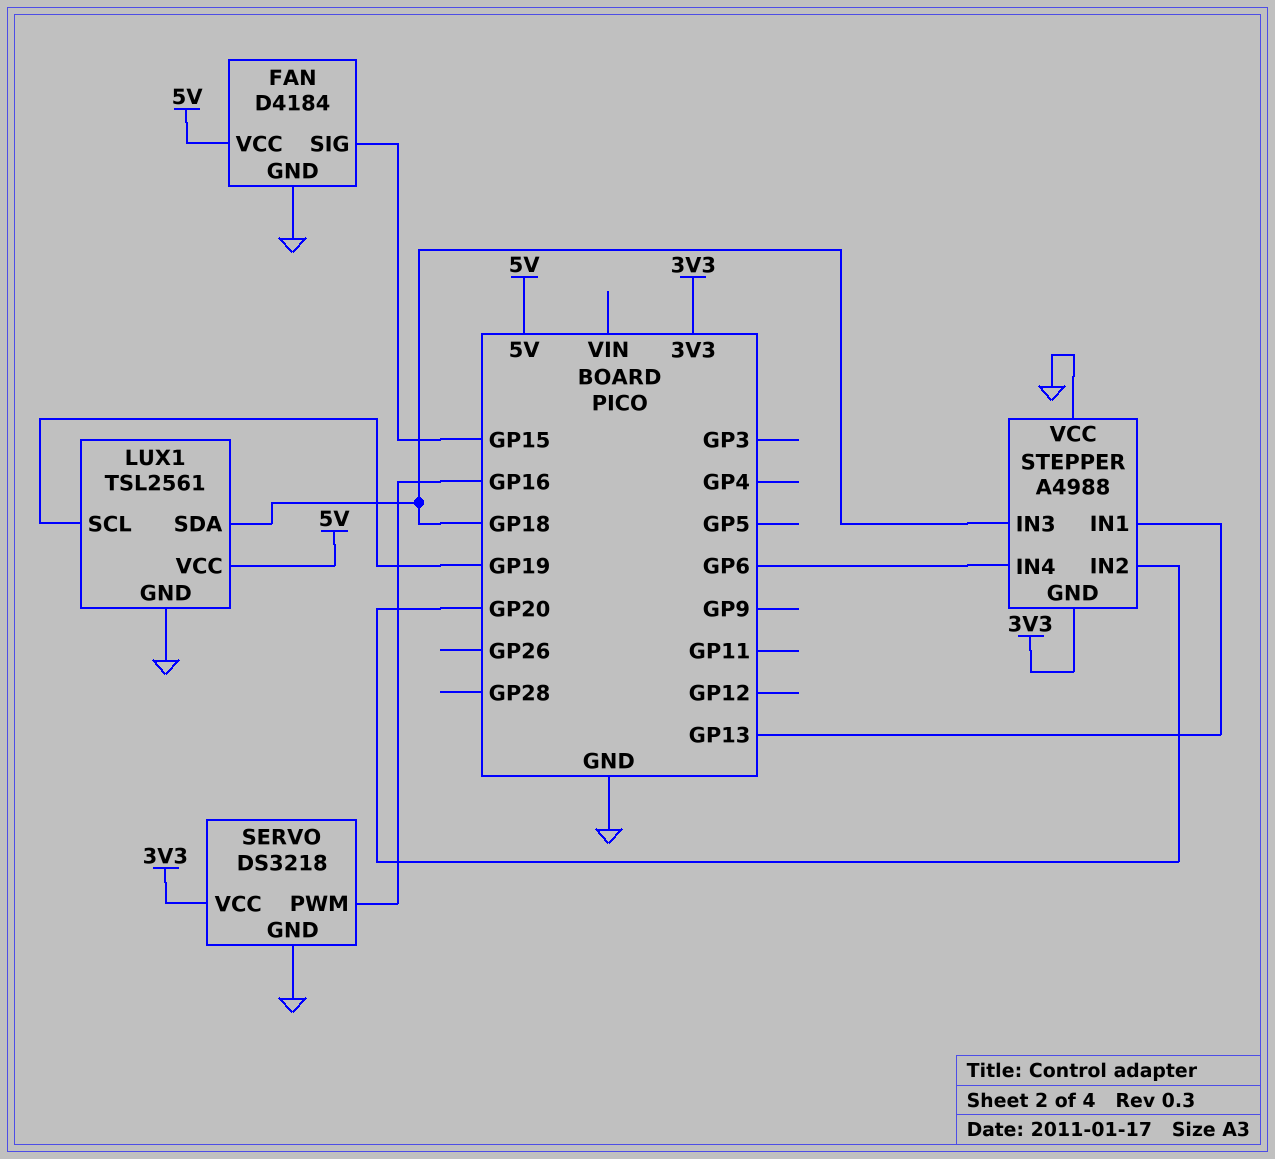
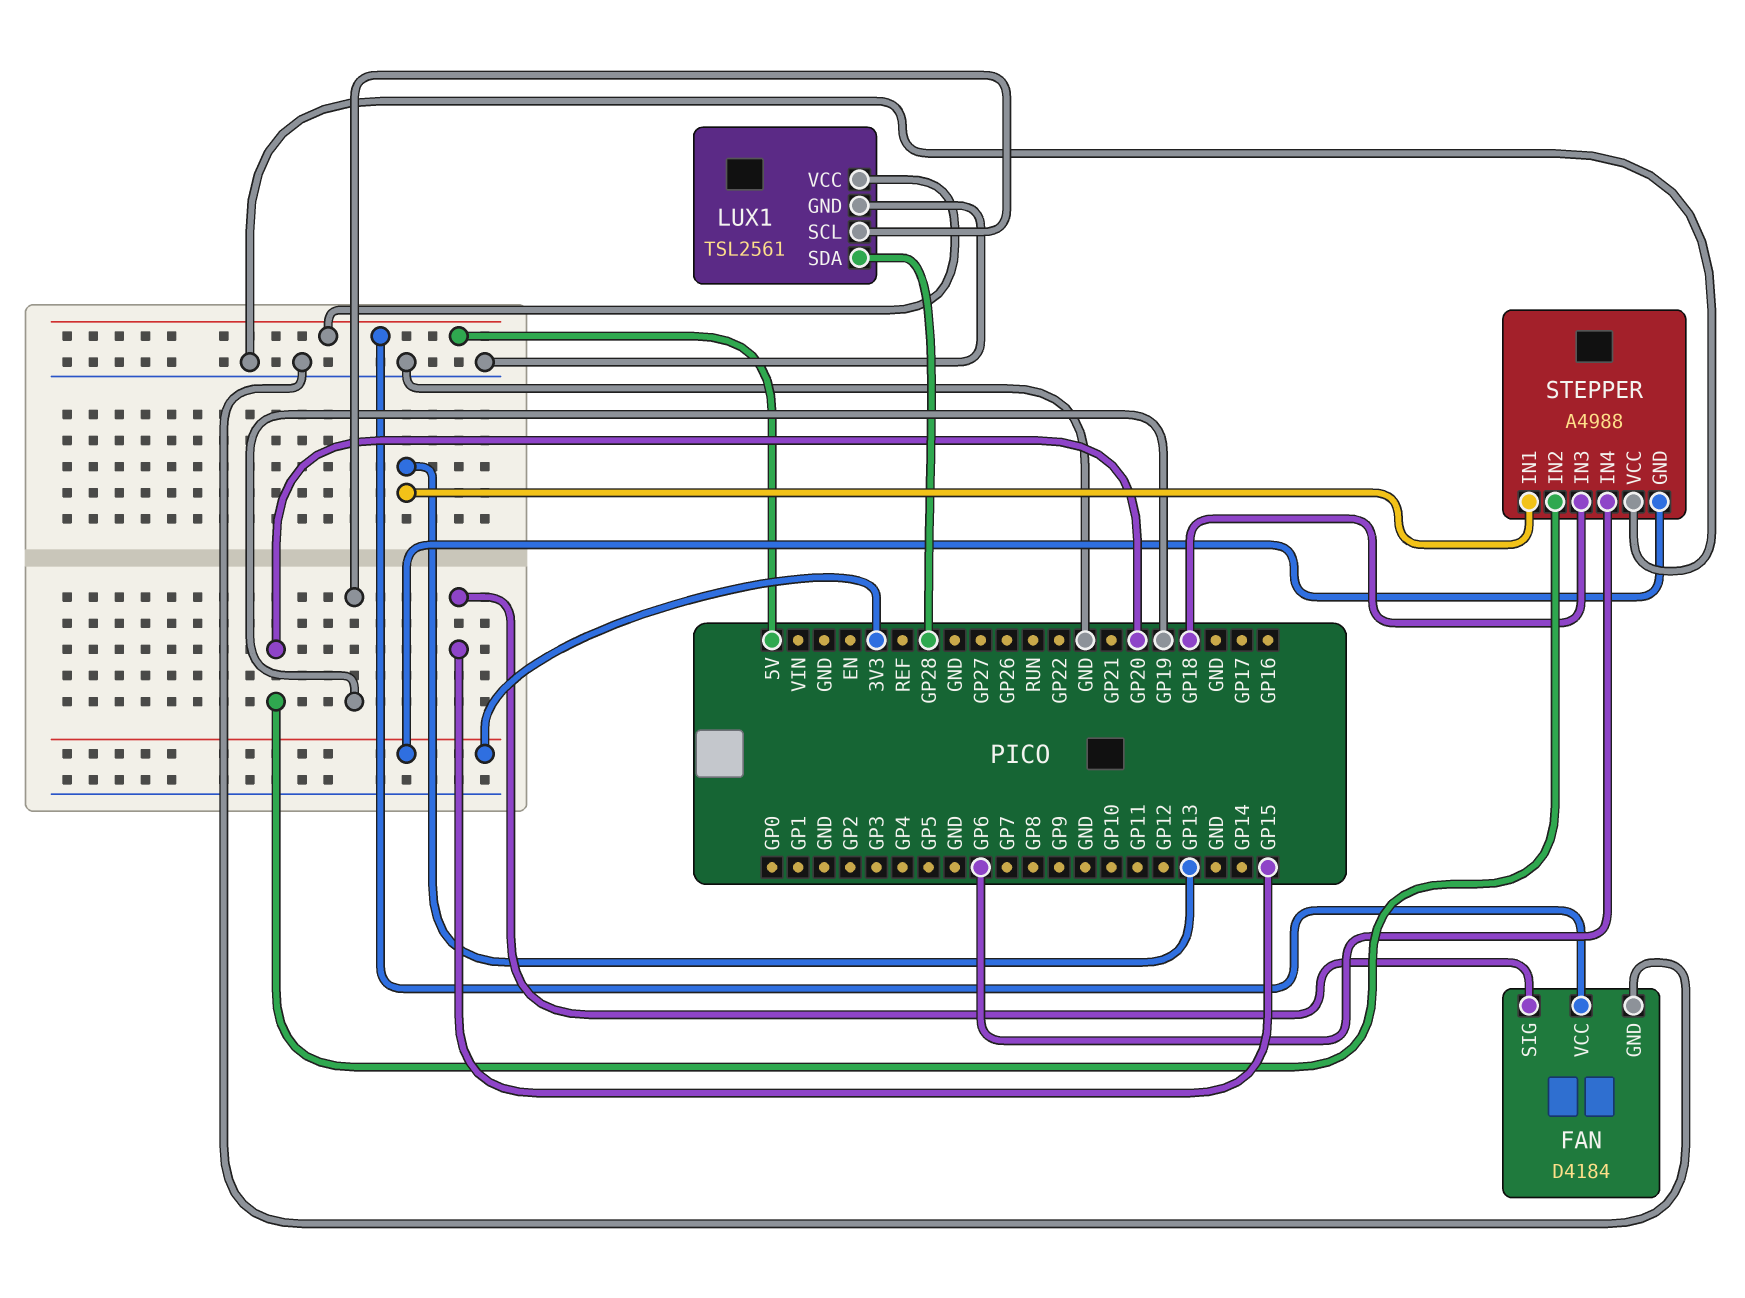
LUX1 pin SDA: GP18 -> GP28
SERVO: DS3218 -> none
SERVO pin GND: GND -> none
SERVO pin PWM: GP16 -> none
SERVO pin VCC: 3V3 -> none

